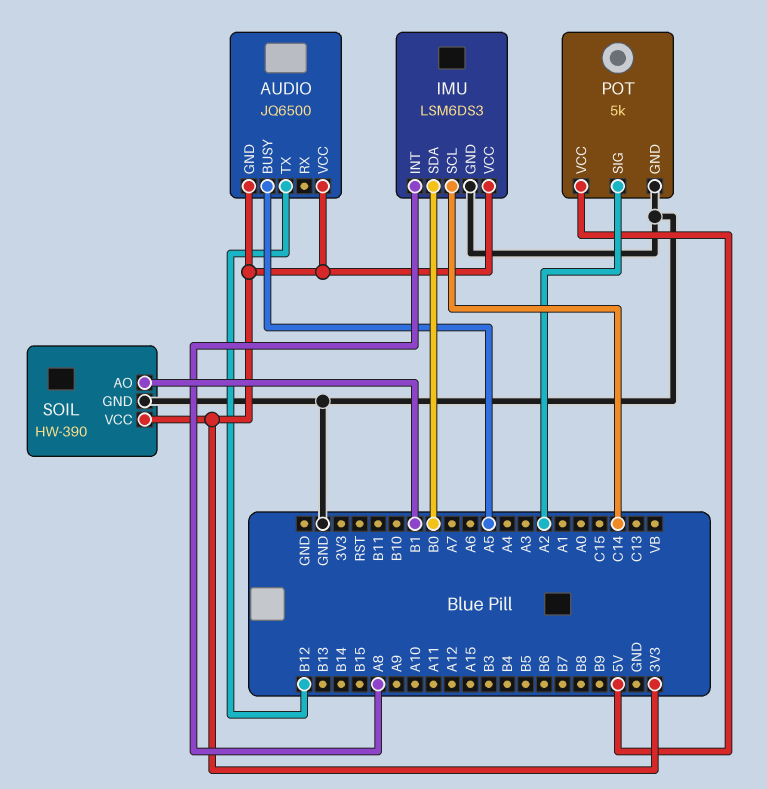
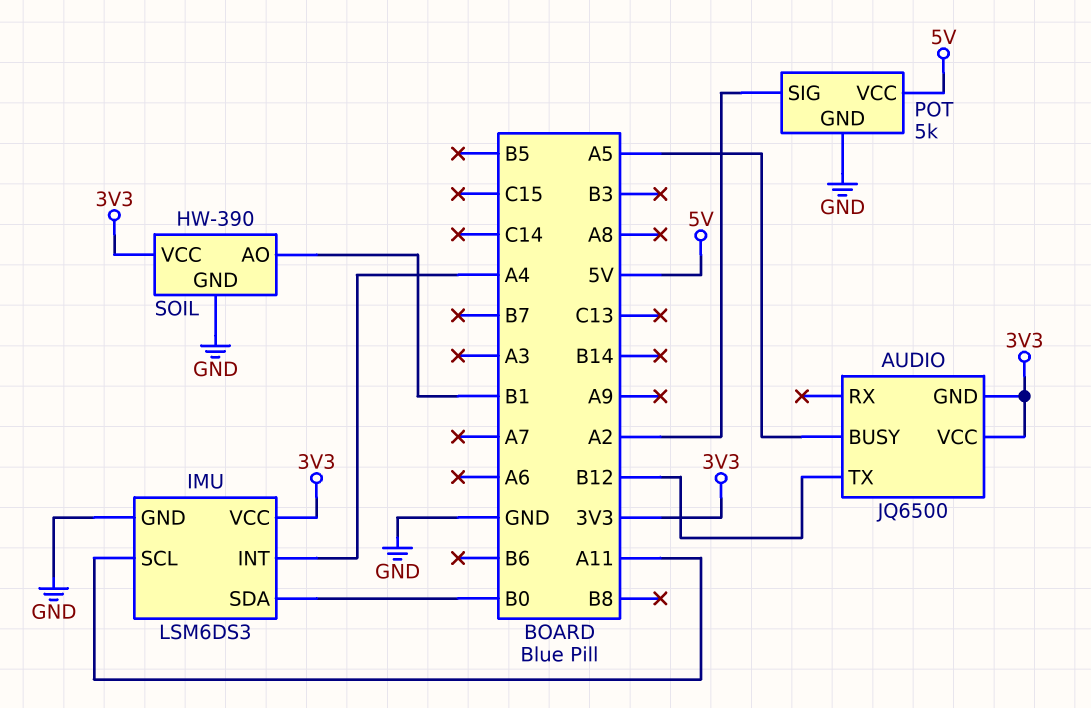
IMU pin INT: A8 -> A4
IMU pin SCL: C14 -> A11

